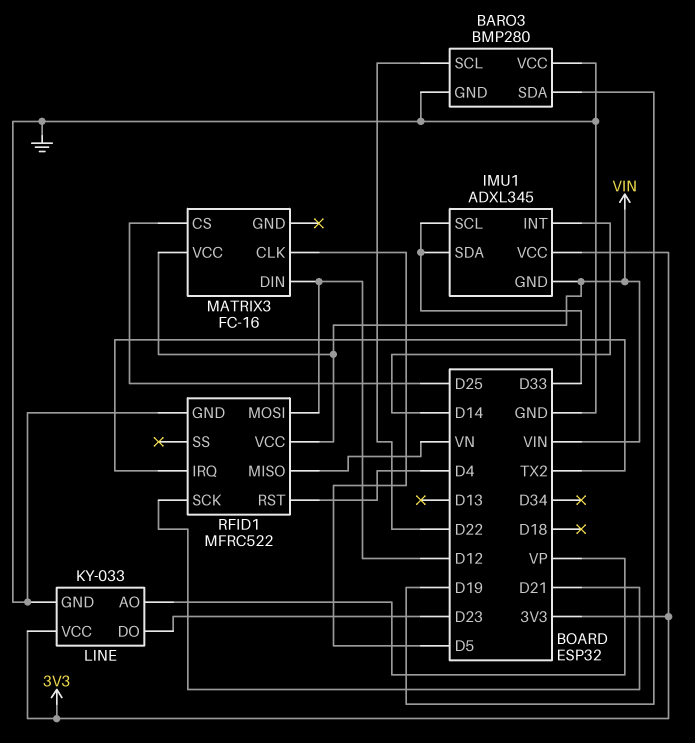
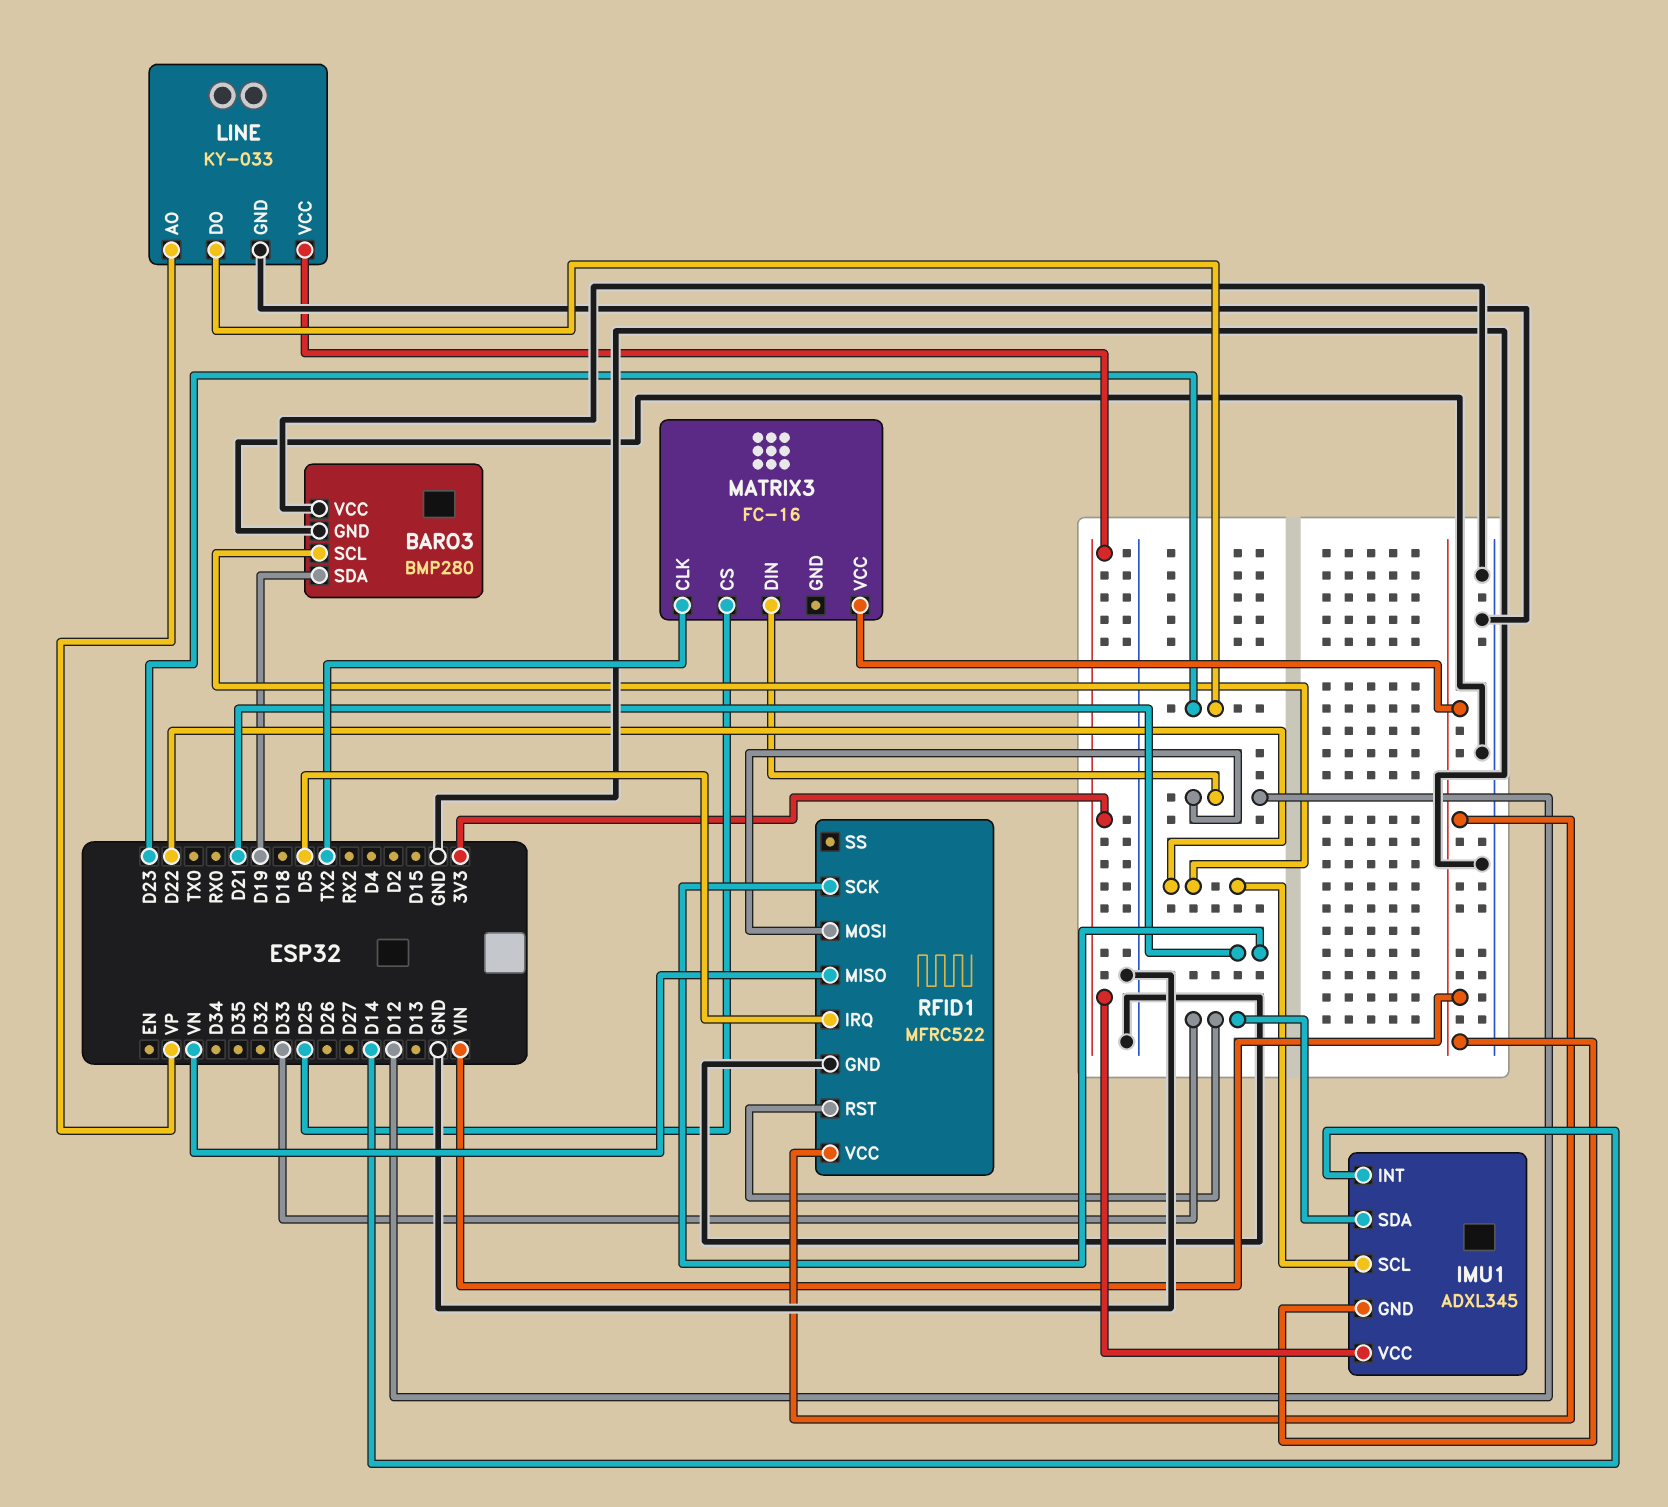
IMU1 pin SCL: D33 -> D22
MATRIX3 pin CLK: D5 -> TX2
RFID1 pin IRQ: TX2 -> D5
RFID1 pin RST: D4 -> D33

